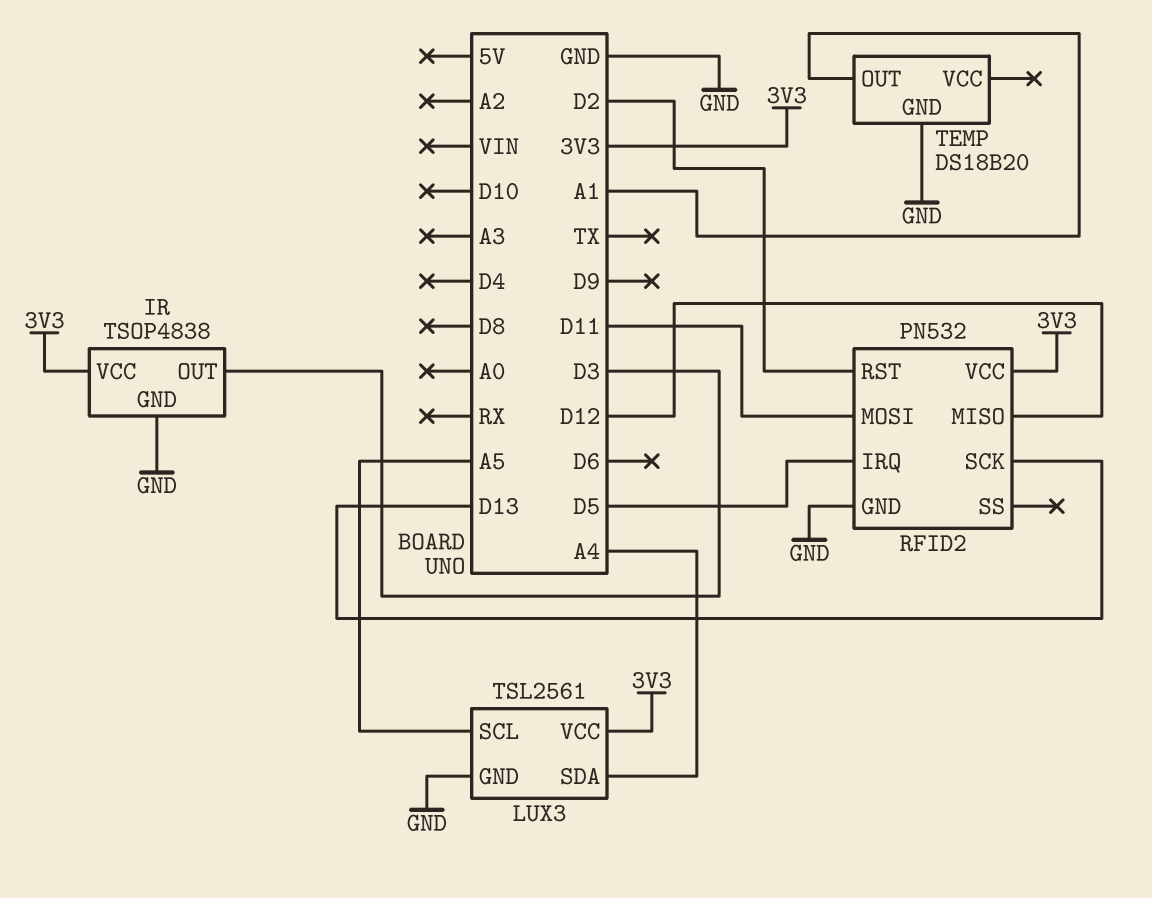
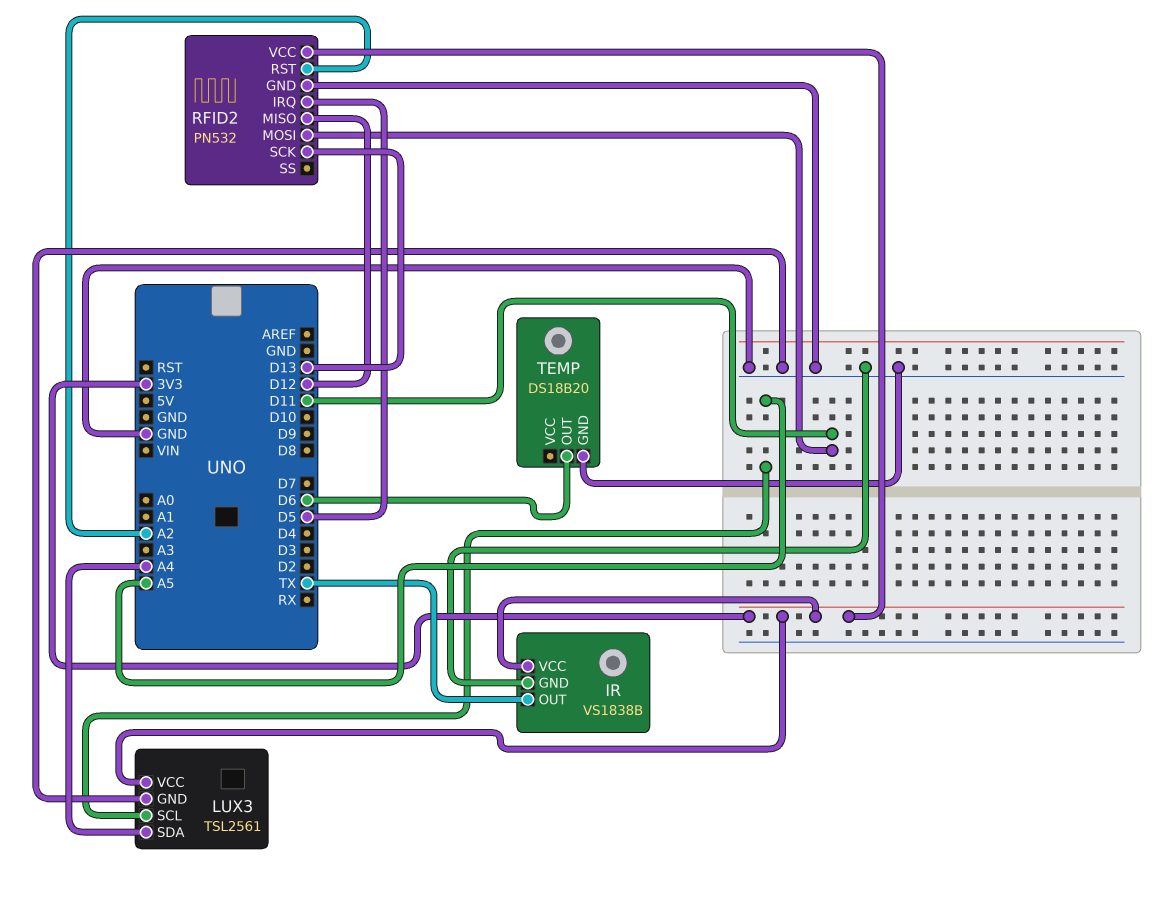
IR: TSOP4838 -> VS1838B
IR pin OUT: D3 -> TX
RFID2 pin RST: D2 -> A2
TEMP pin OUT: A1 -> D6

